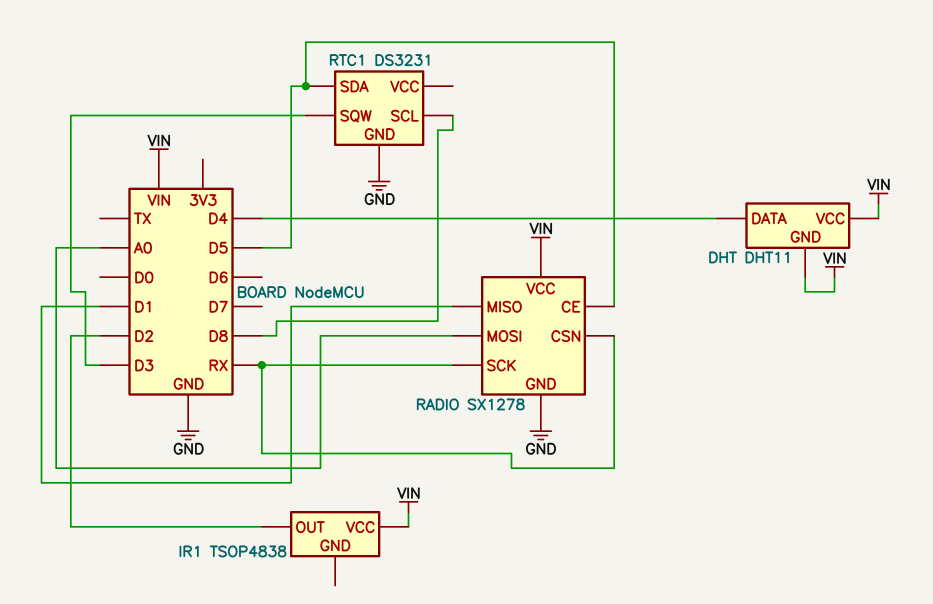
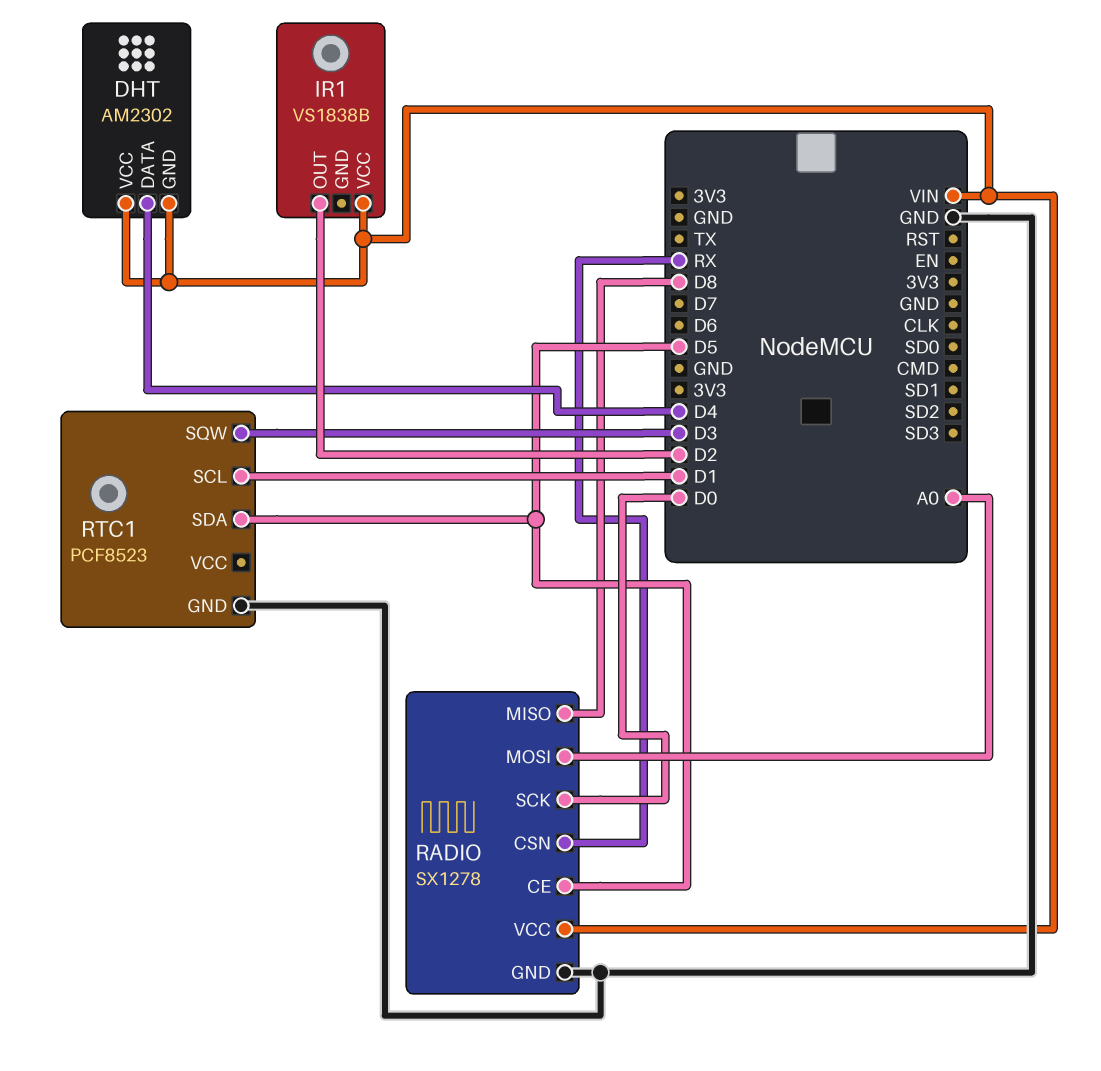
DHT: DHT11 -> AM2302
IR1: TSOP4838 -> VS1838B
RADIO pin MISO: D1 -> D8
RADIO pin SCK: RX -> D0
RTC1: DS3231 -> PCF8523
RTC1 pin SCL: D8 -> D1

